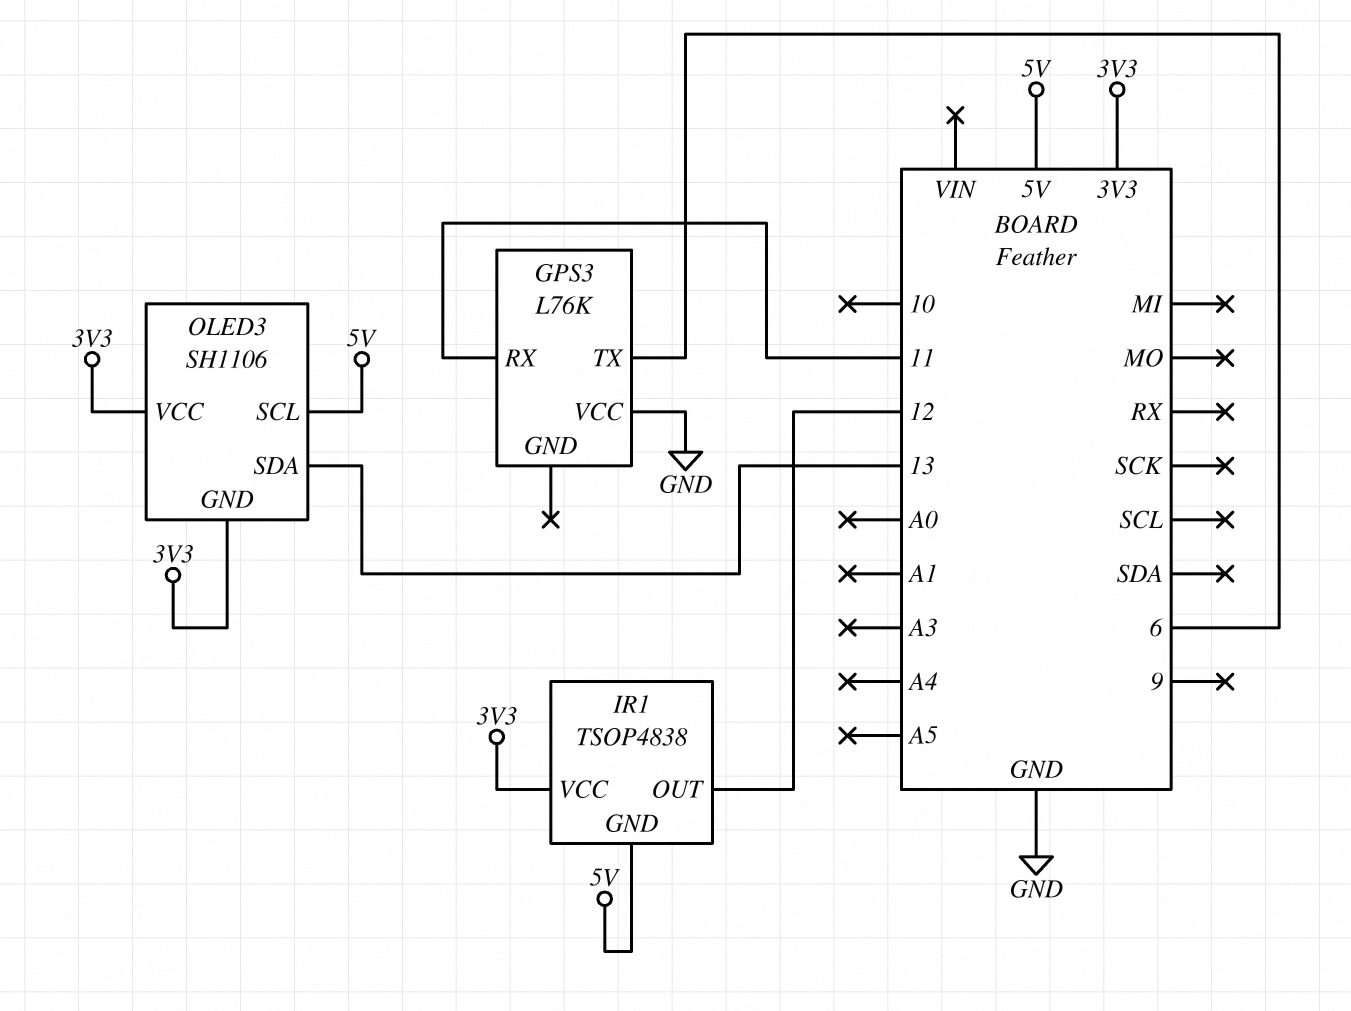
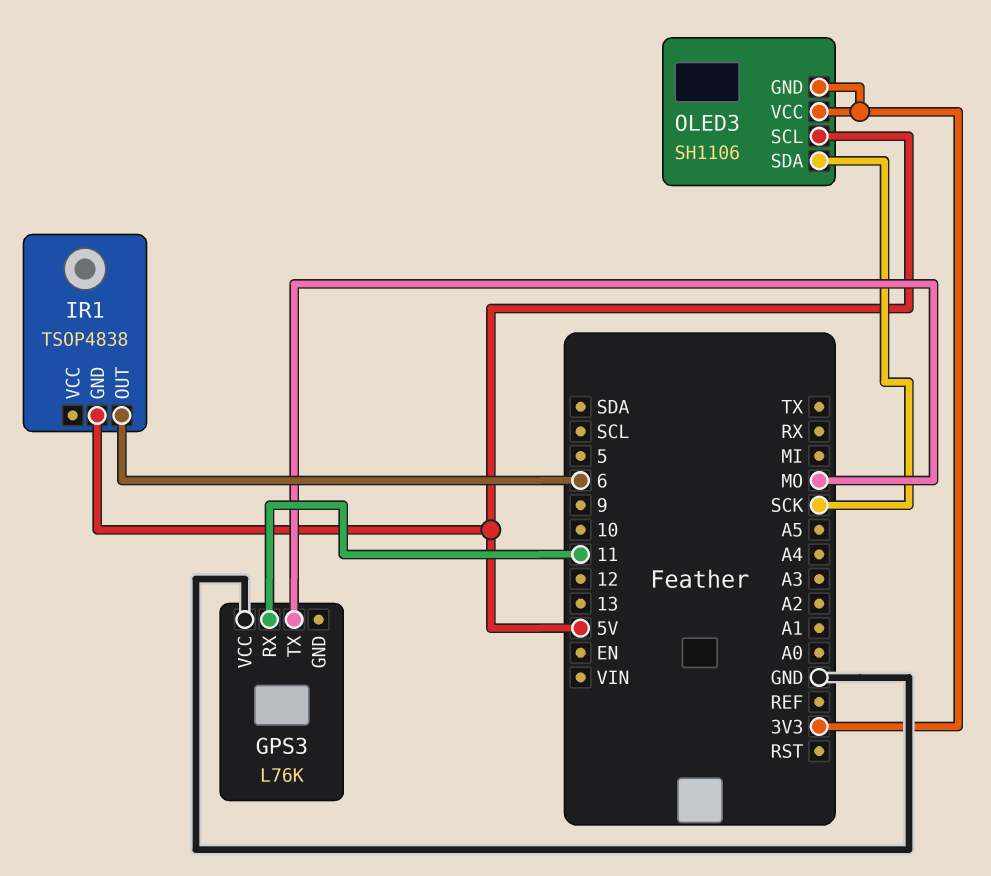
GPS3 pin TX: 6 -> MO
IR1 pin OUT: 12 -> 6
IR1 pin VCC: 3V3 -> none
OLED3 pin SDA: 13 -> SCK

